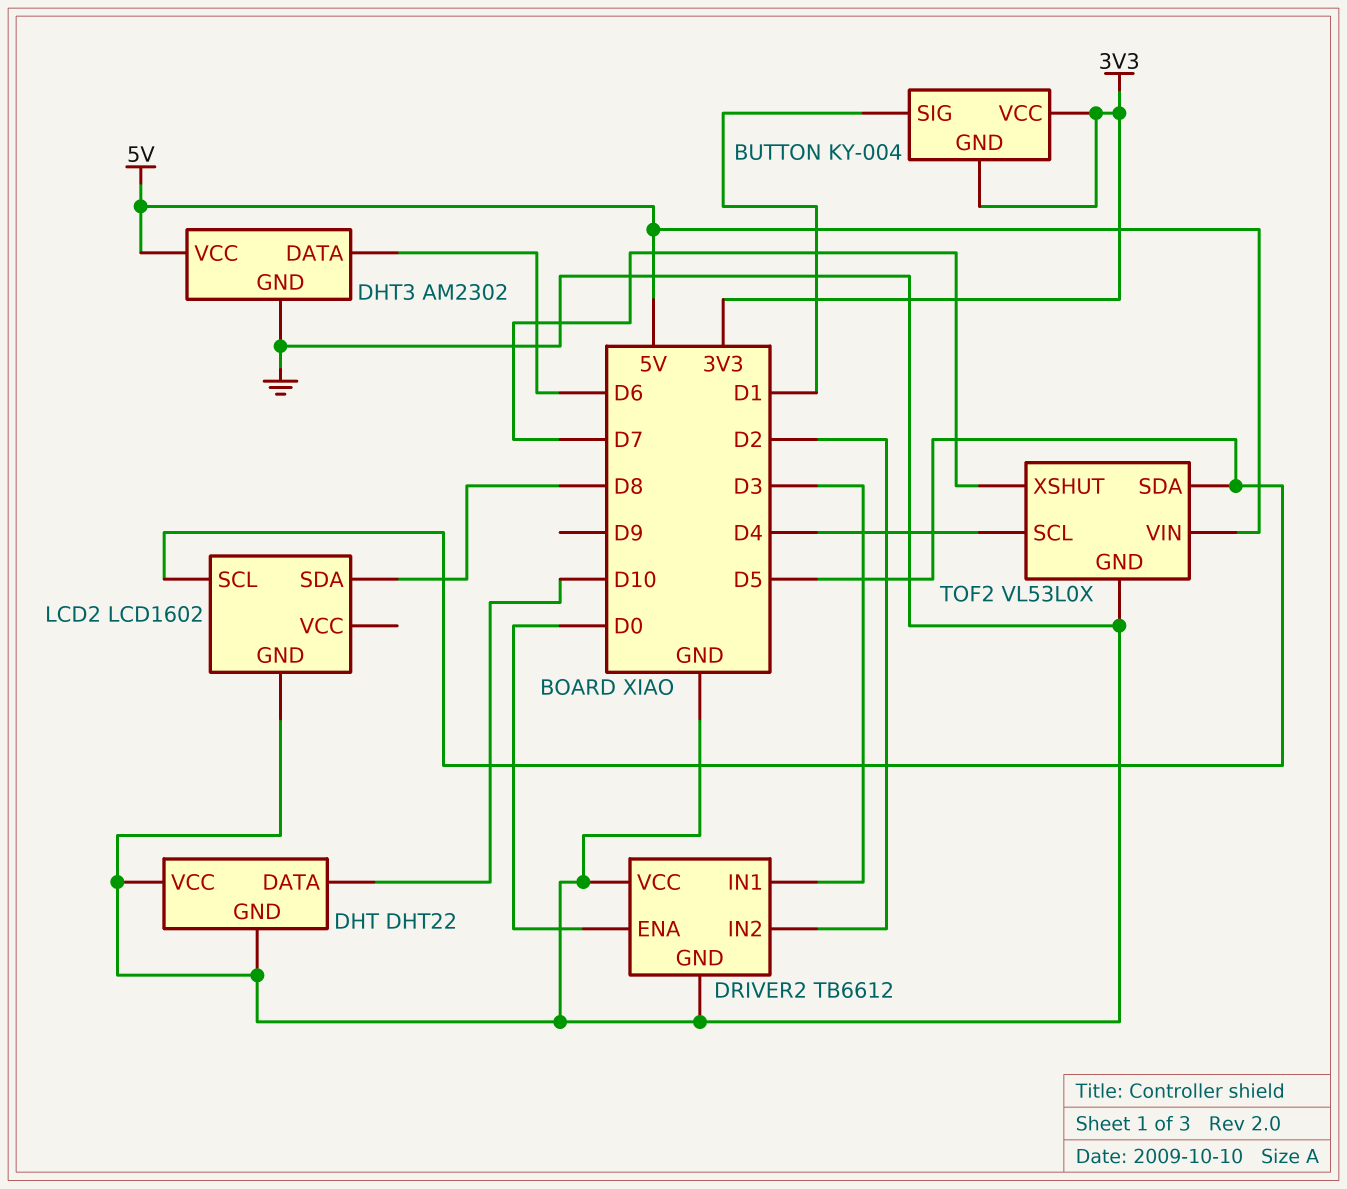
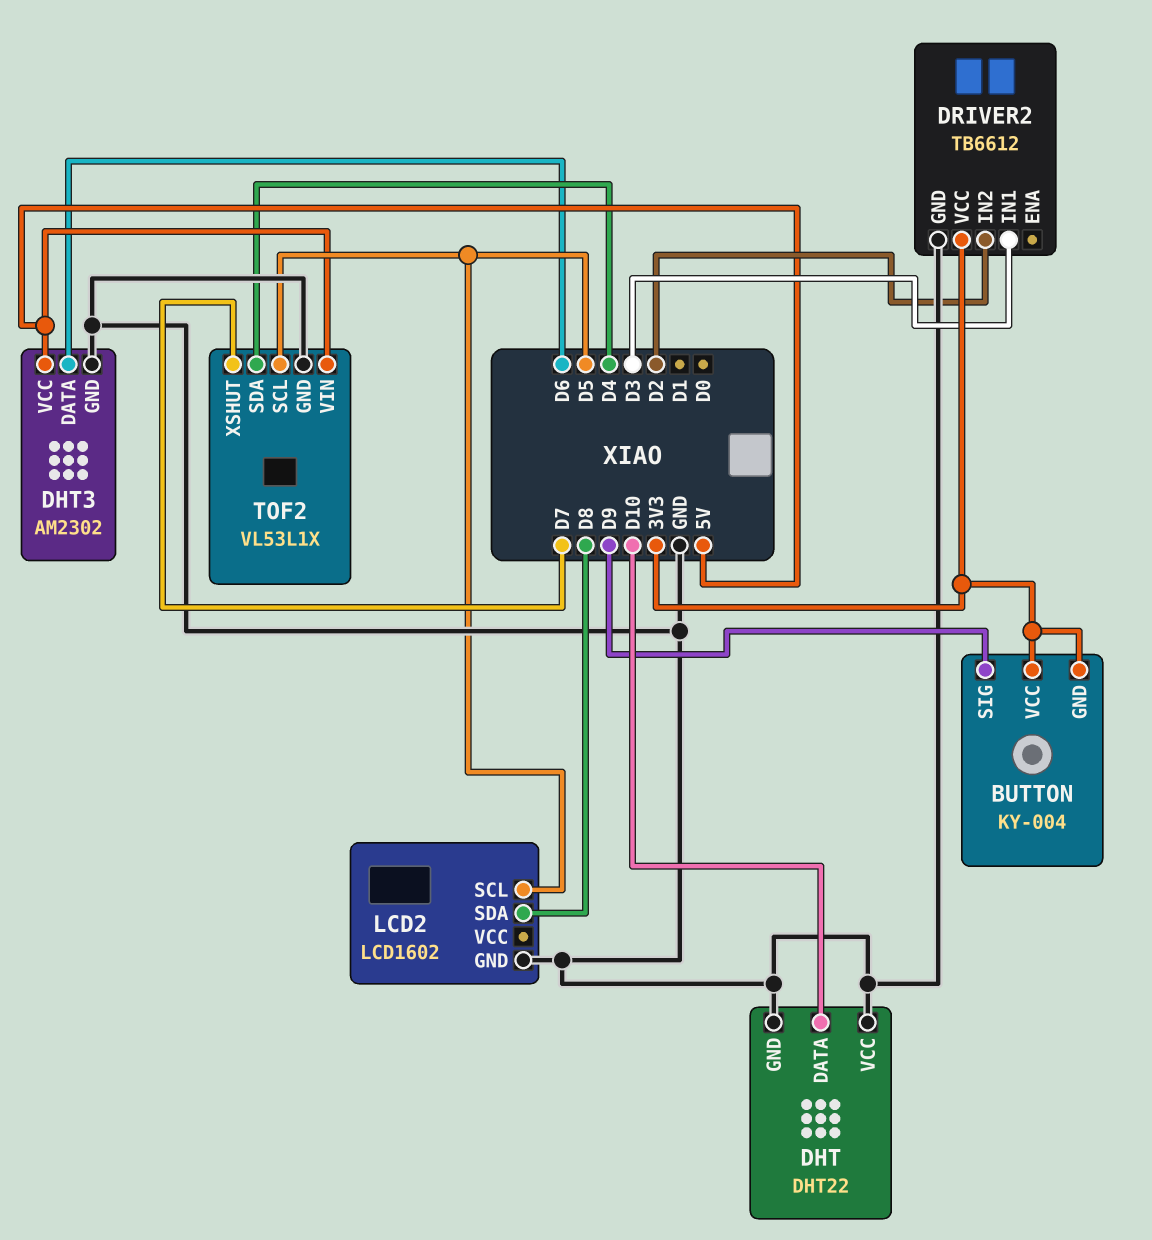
BUTTON pin SIG: D1 -> D9
DRIVER2 pin ENA: D0 -> none
DRIVER2 pin VCC: GND -> 3V3
TOF2: VL53L0X -> VL53L1X
TOF2 pin SCL: D4 -> D5
TOF2 pin SDA: D5 -> D4

